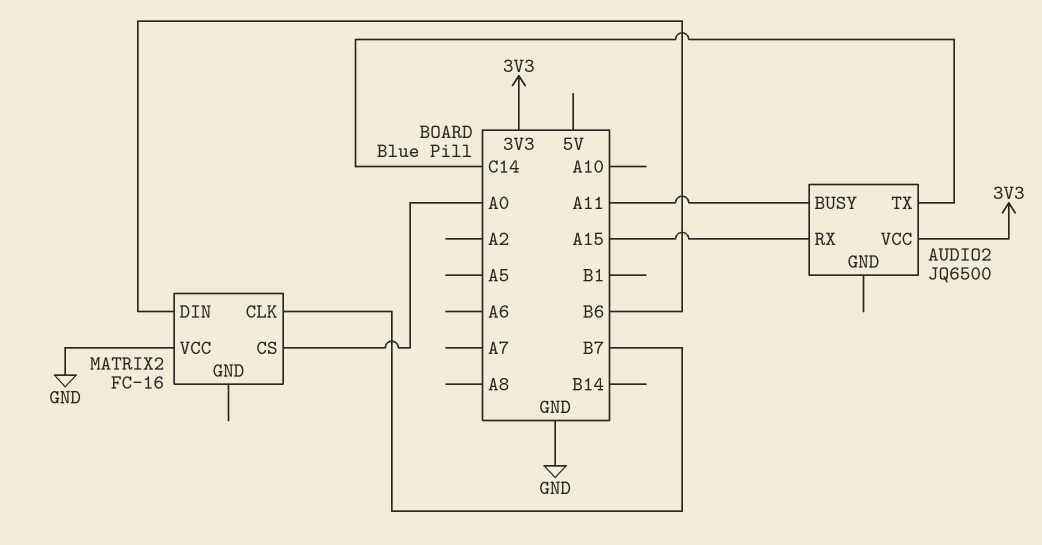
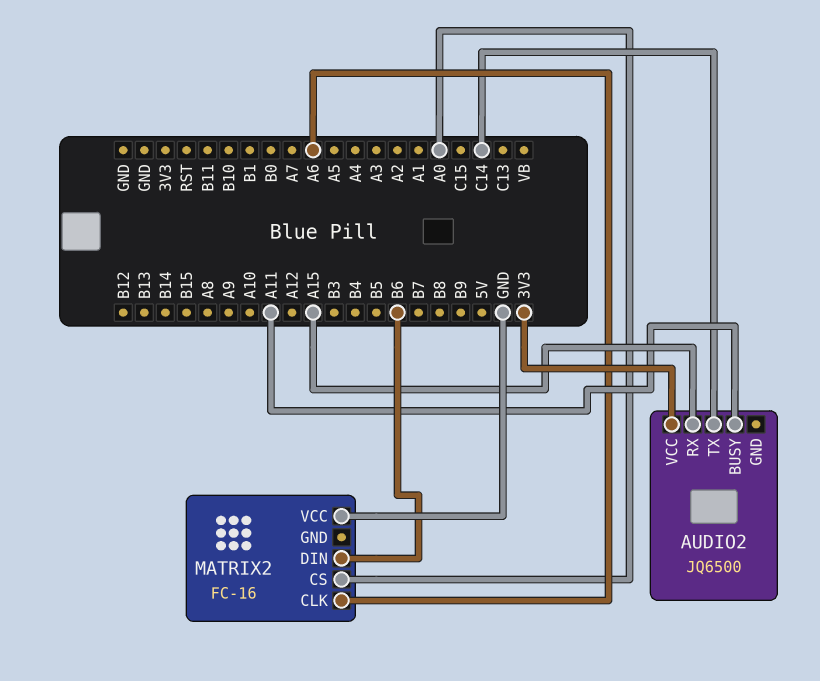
MATRIX2 pin CLK: B7 -> A6

